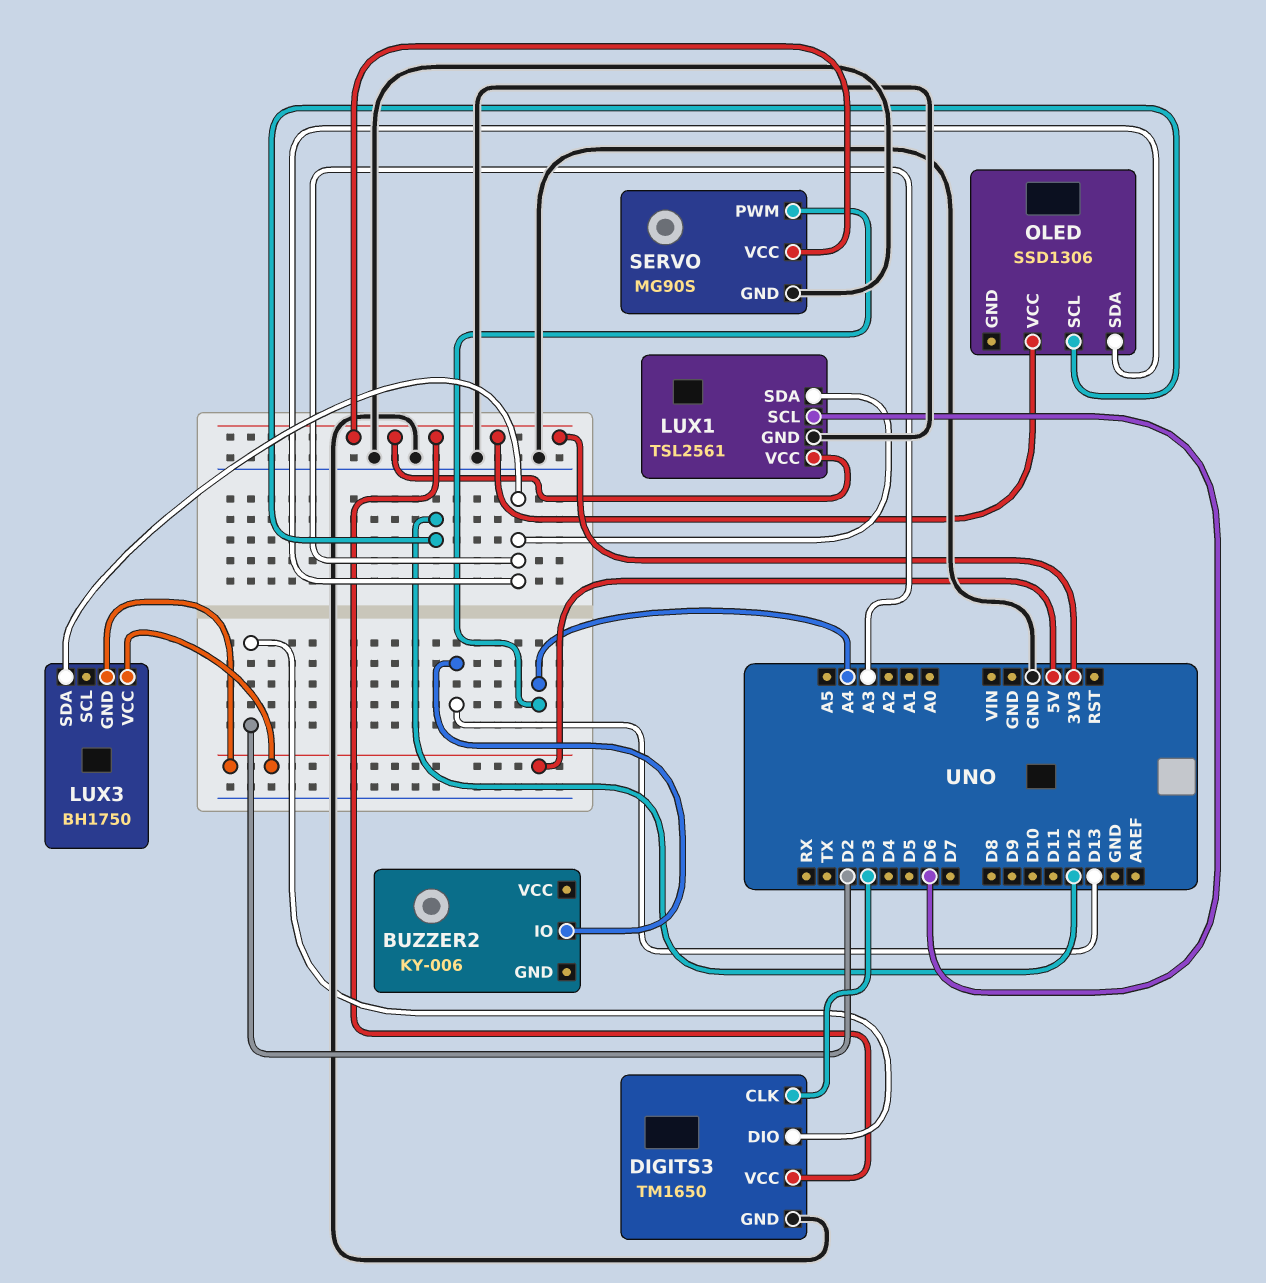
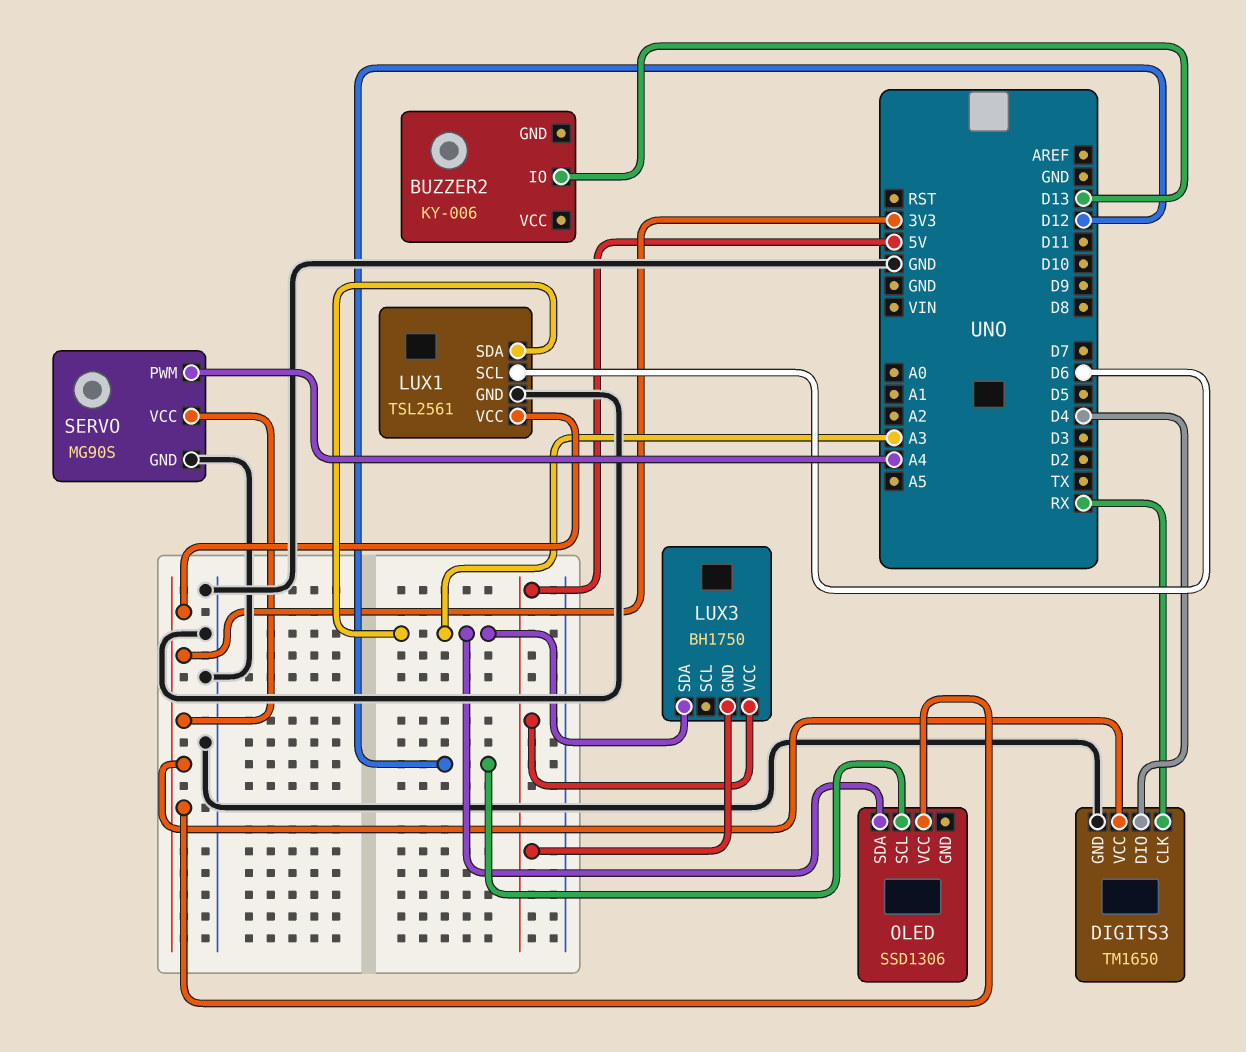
DIGITS3 pin CLK: D3 -> RX
DIGITS3 pin DIO: D2 -> D4

